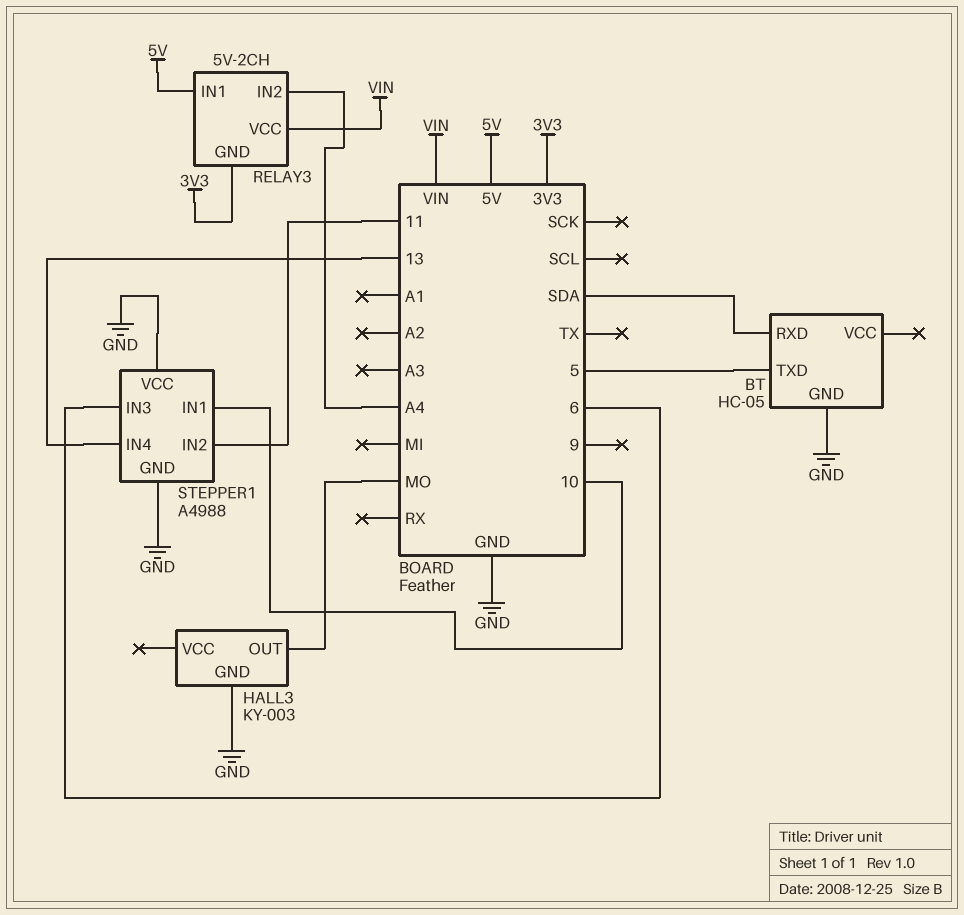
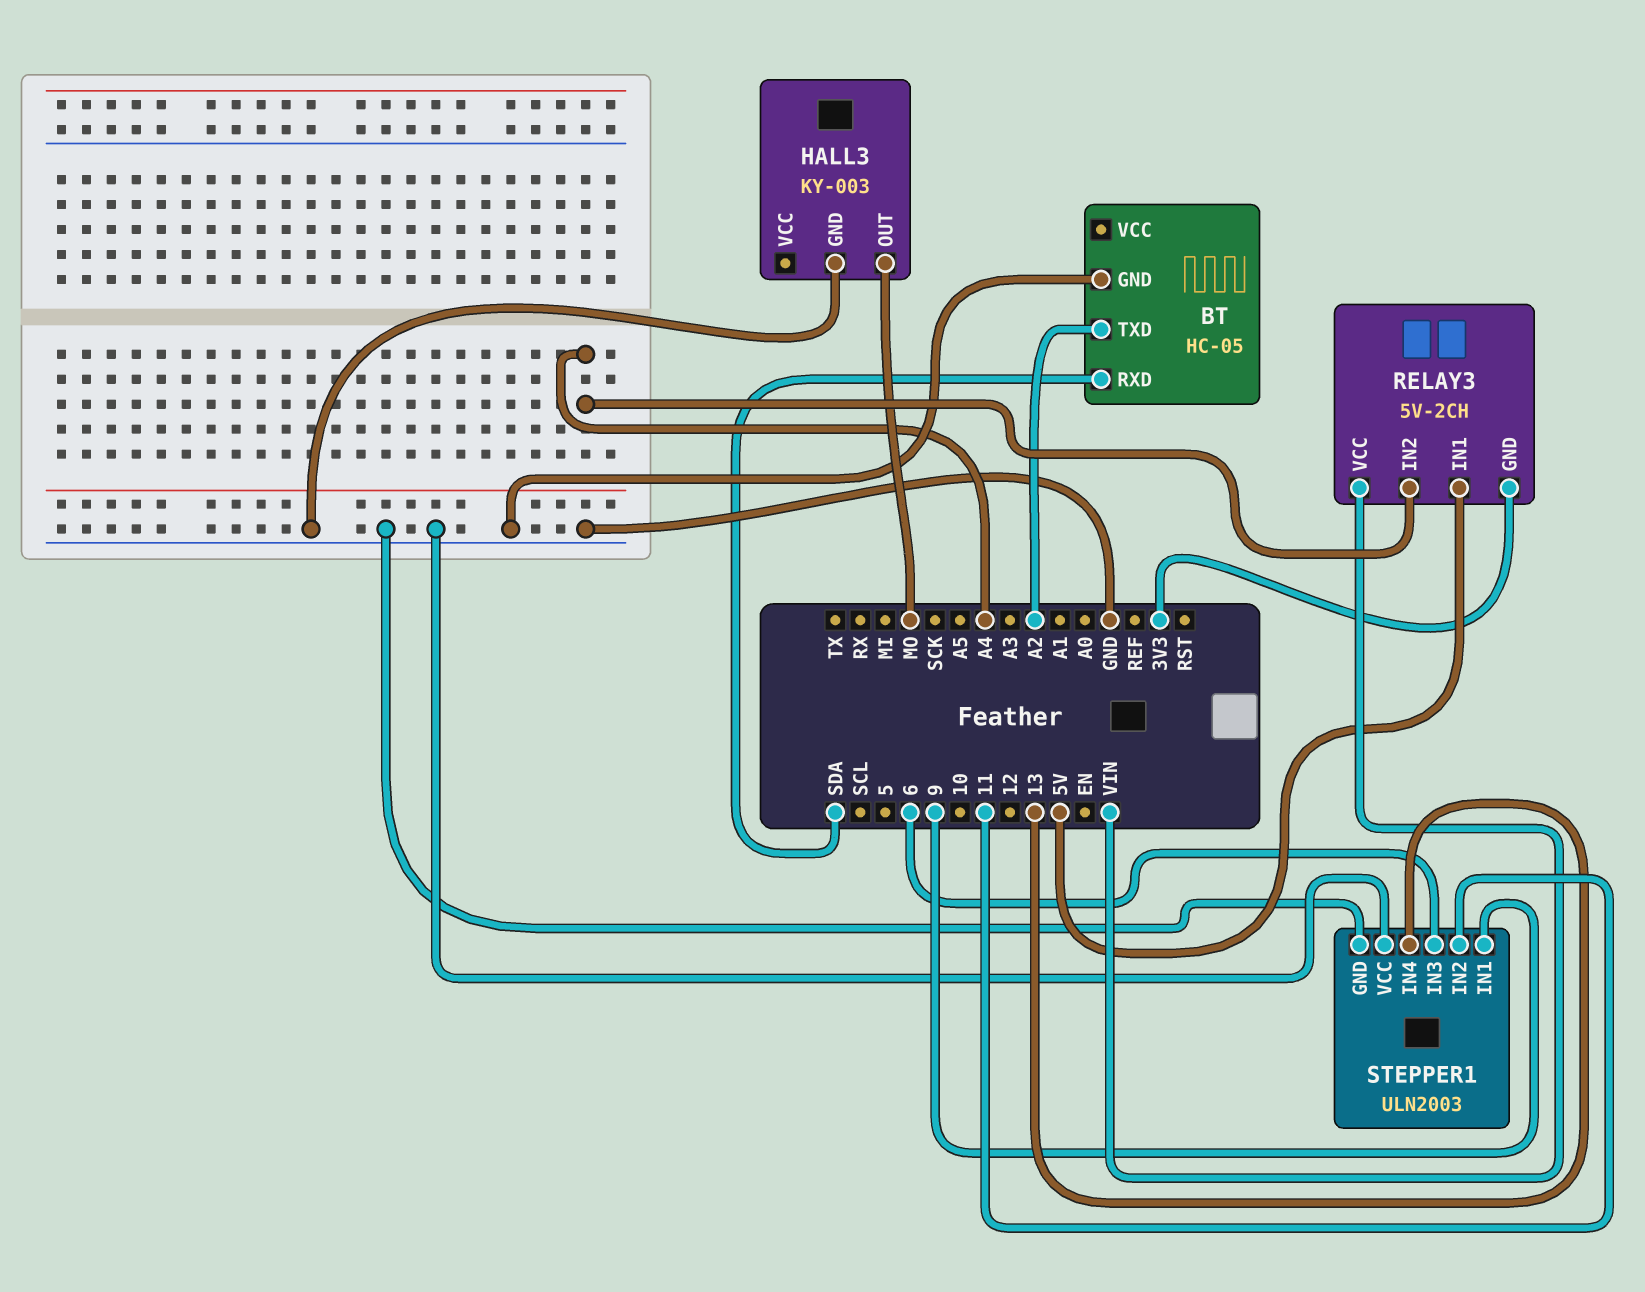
BT pin TXD: 5 -> A2
STEPPER1: A4988 -> ULN2003
STEPPER1 pin IN1: 10 -> 9

